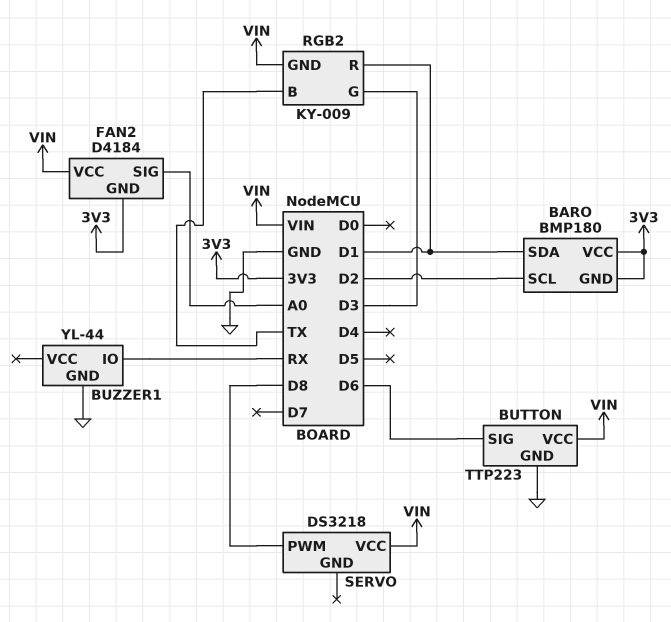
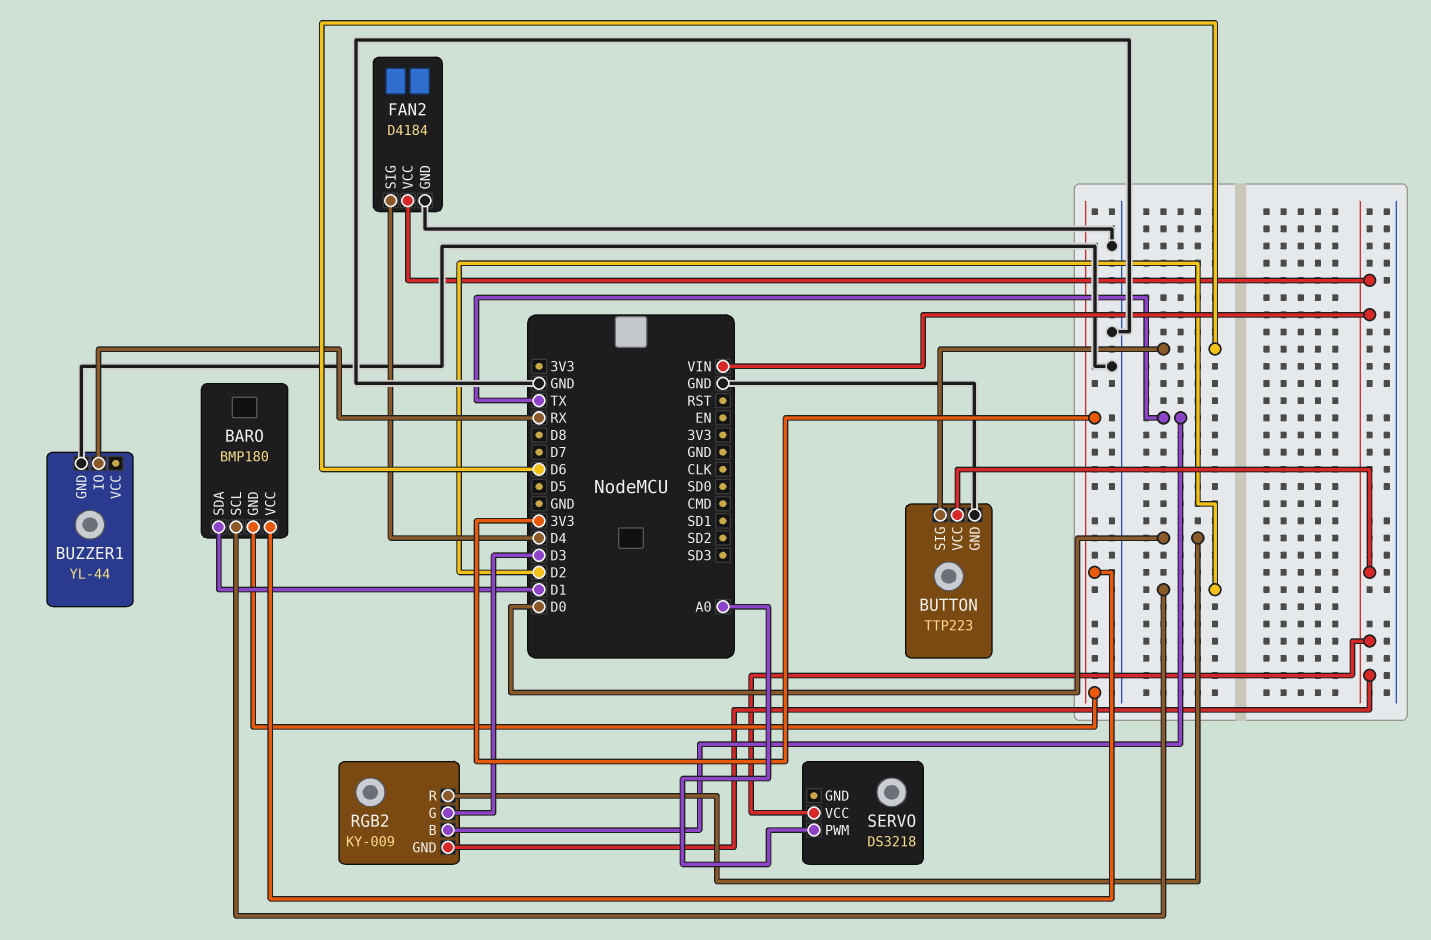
FAN2 pin GND: 3V3 -> GND
FAN2 pin SIG: A0 -> D4
RGB2 pin R: D1 -> D0
SERVO pin PWM: D8 -> A0

